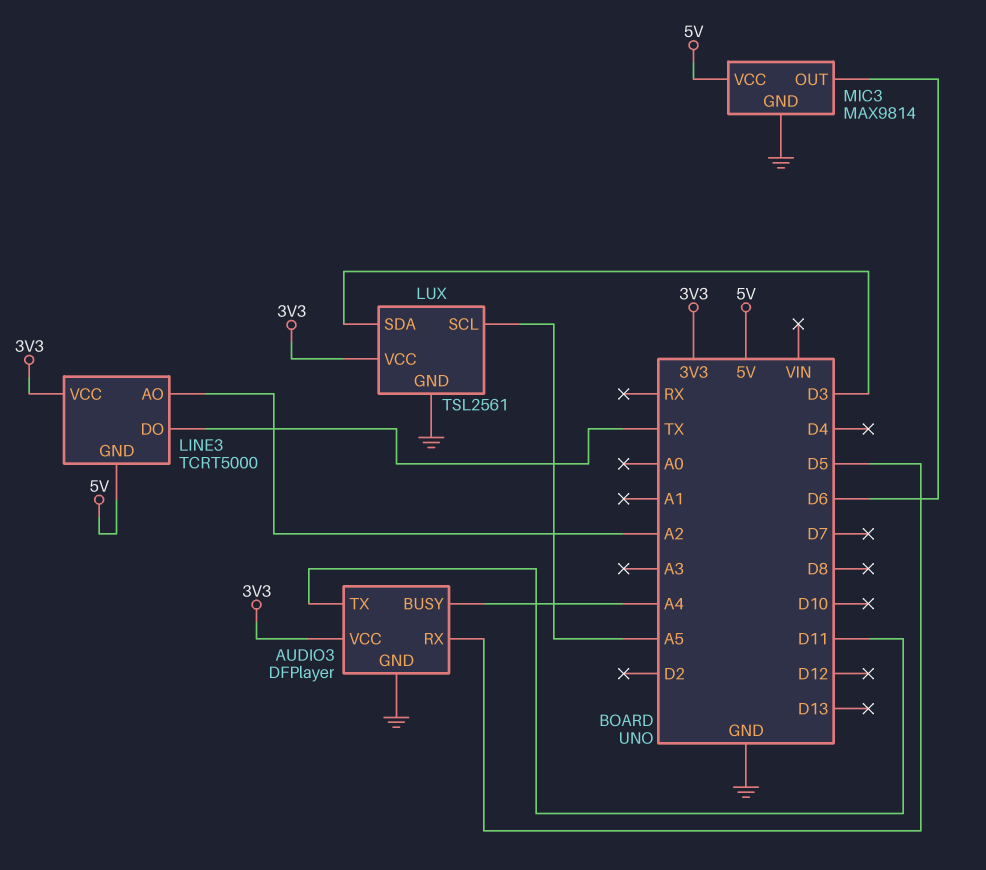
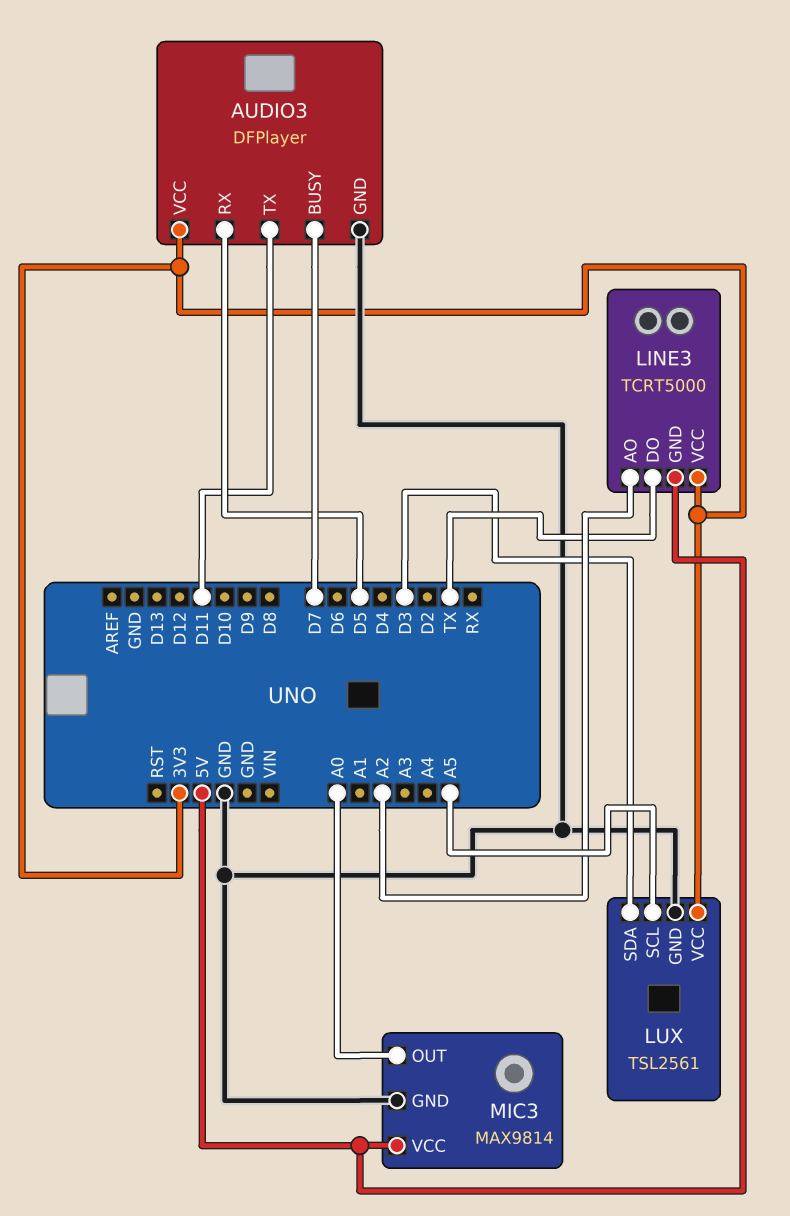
AUDIO3 pin BUSY: A4 -> D7
MIC3 pin OUT: D6 -> A0

